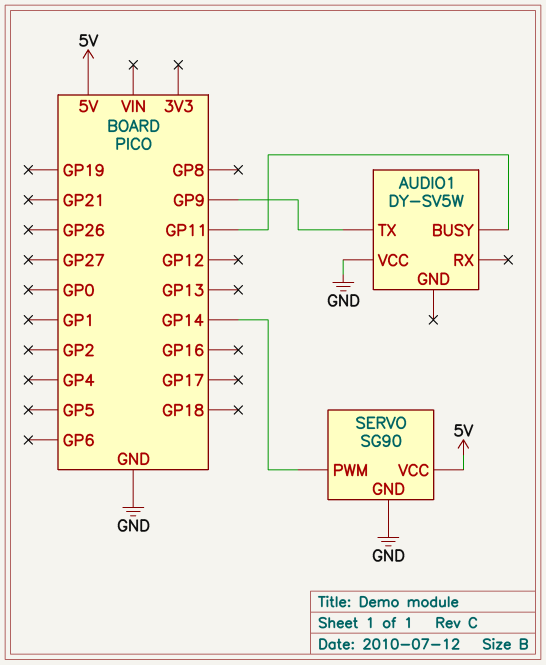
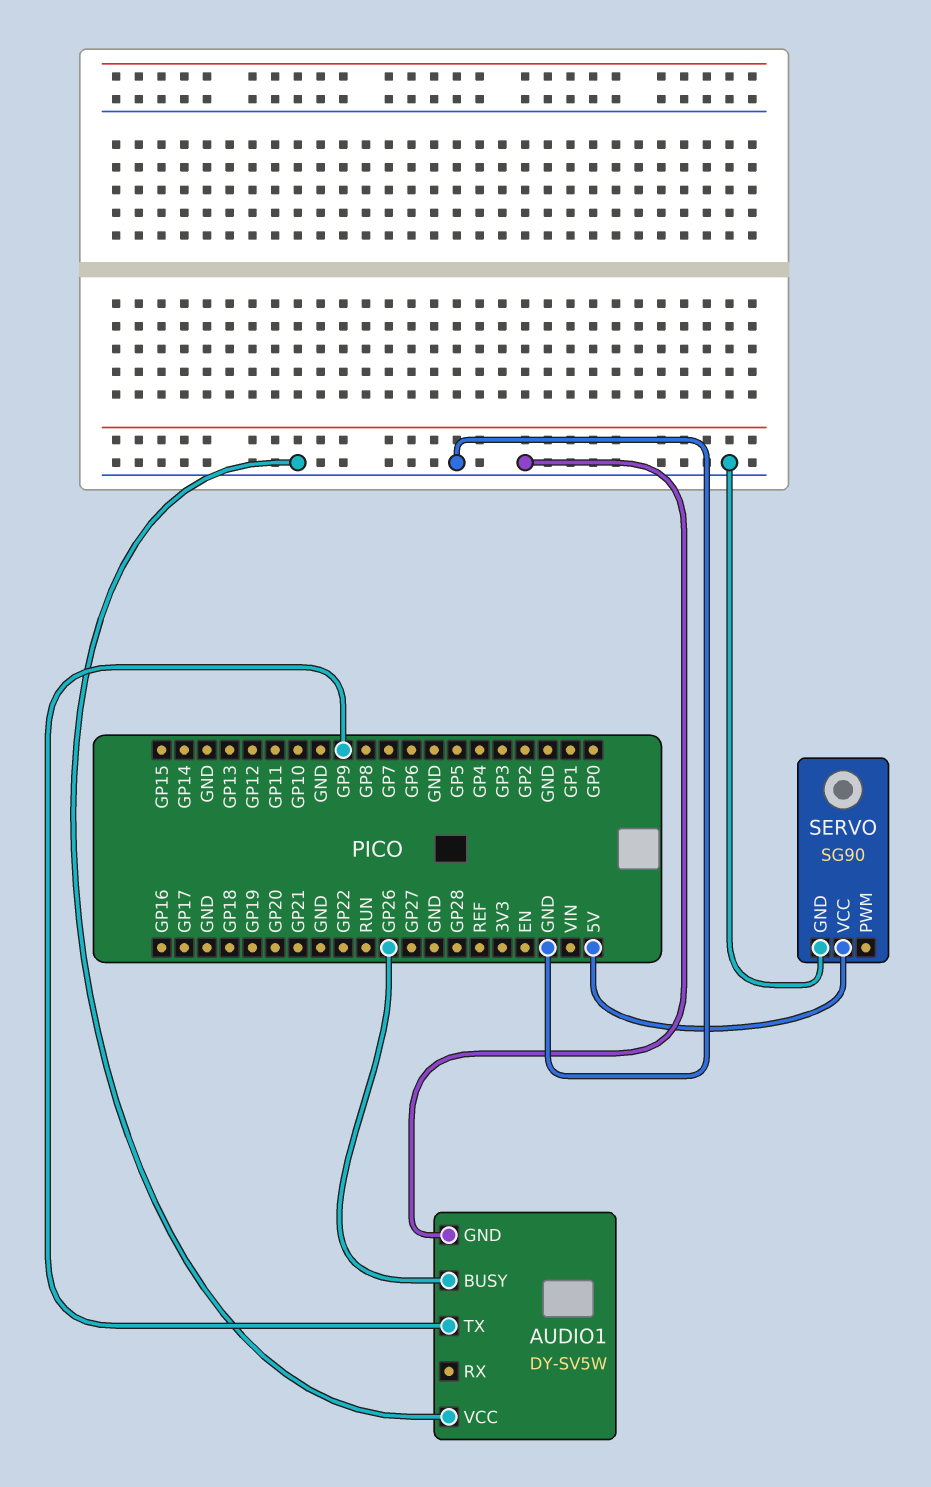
AUDIO1 pin BUSY: GP11 -> GP26
AUDIO1 pin GND: none -> GND
SERVO pin PWM: GP14 -> none

